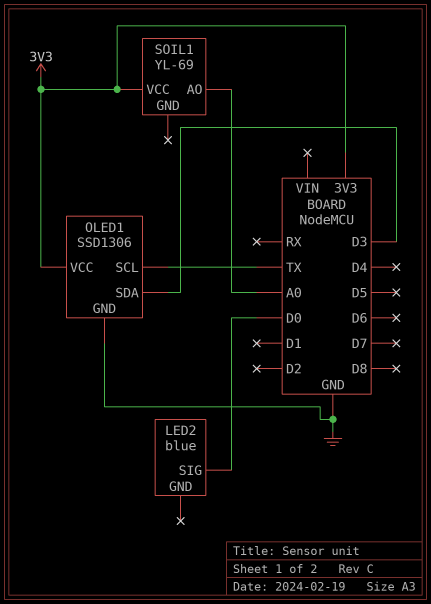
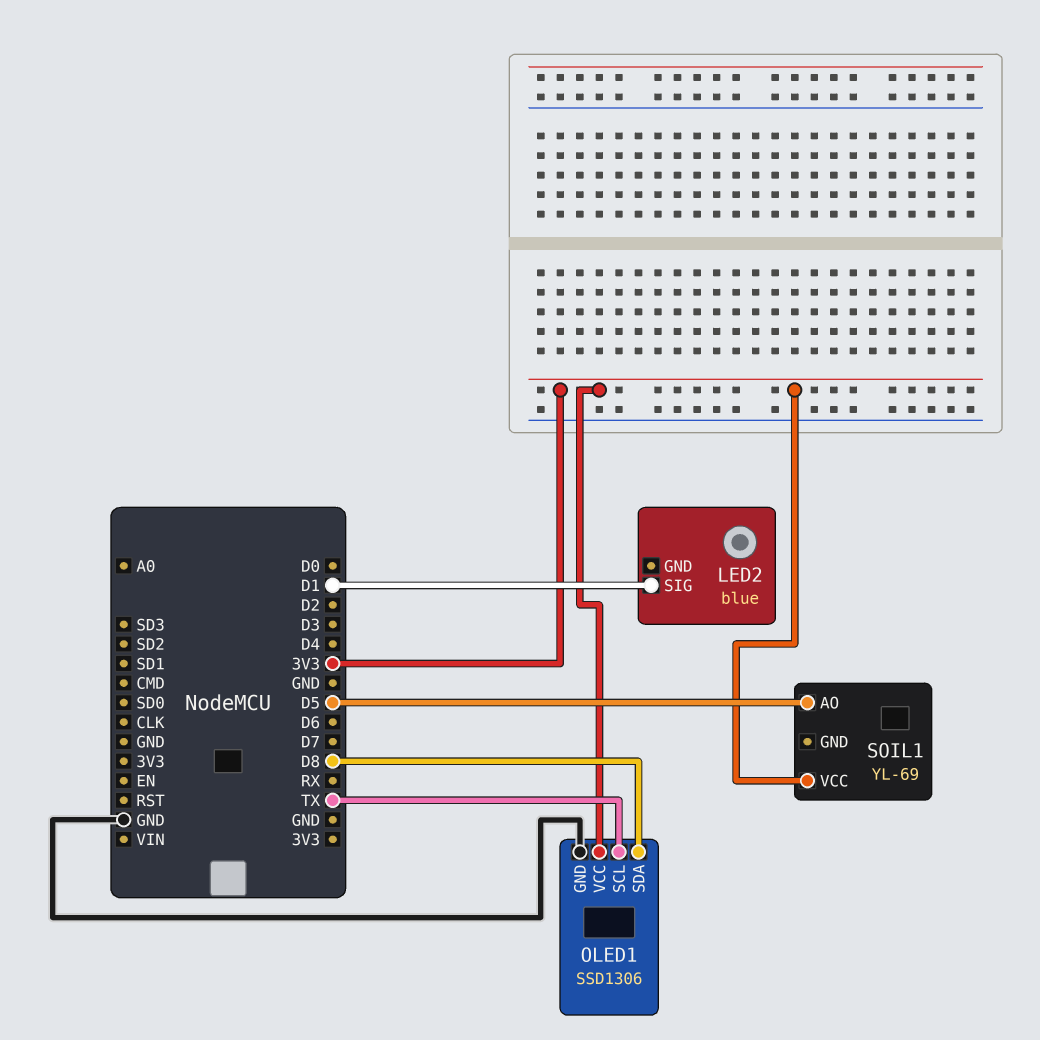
LED2 pin SIG: D0 -> D1
OLED1 pin SDA: D3 -> D8
SOIL1 pin AO: A0 -> D5

